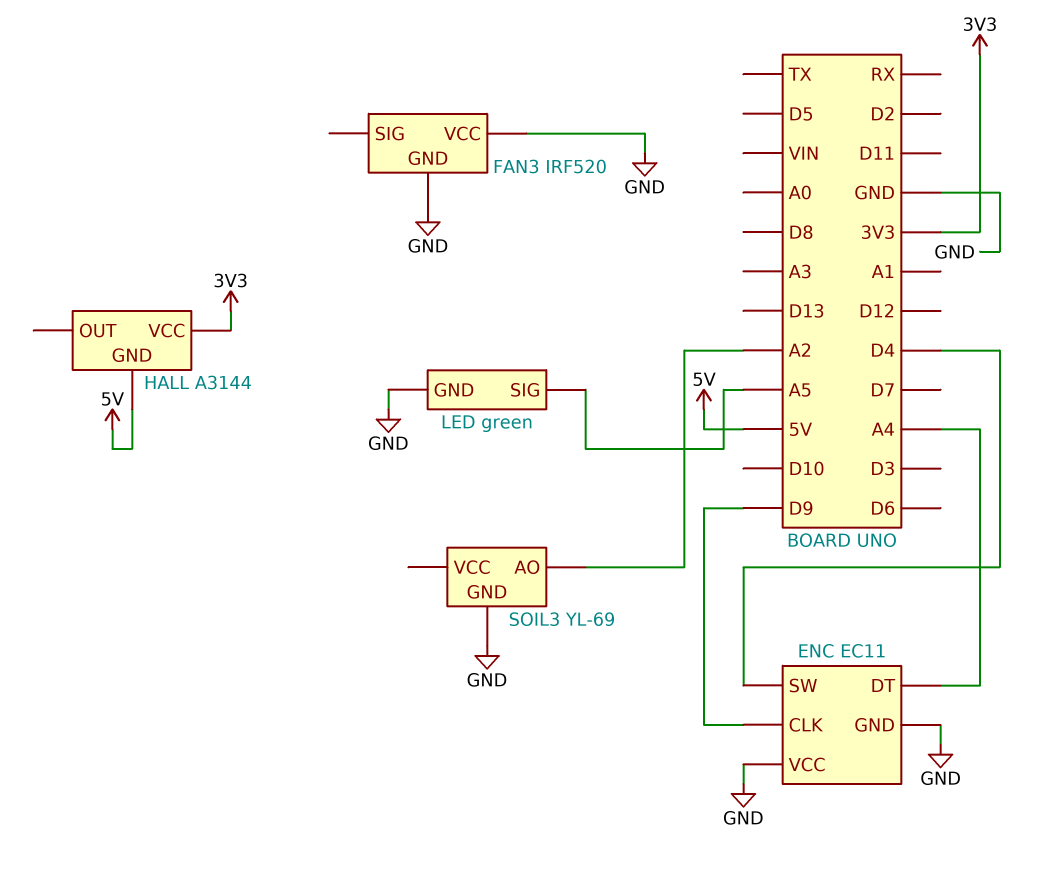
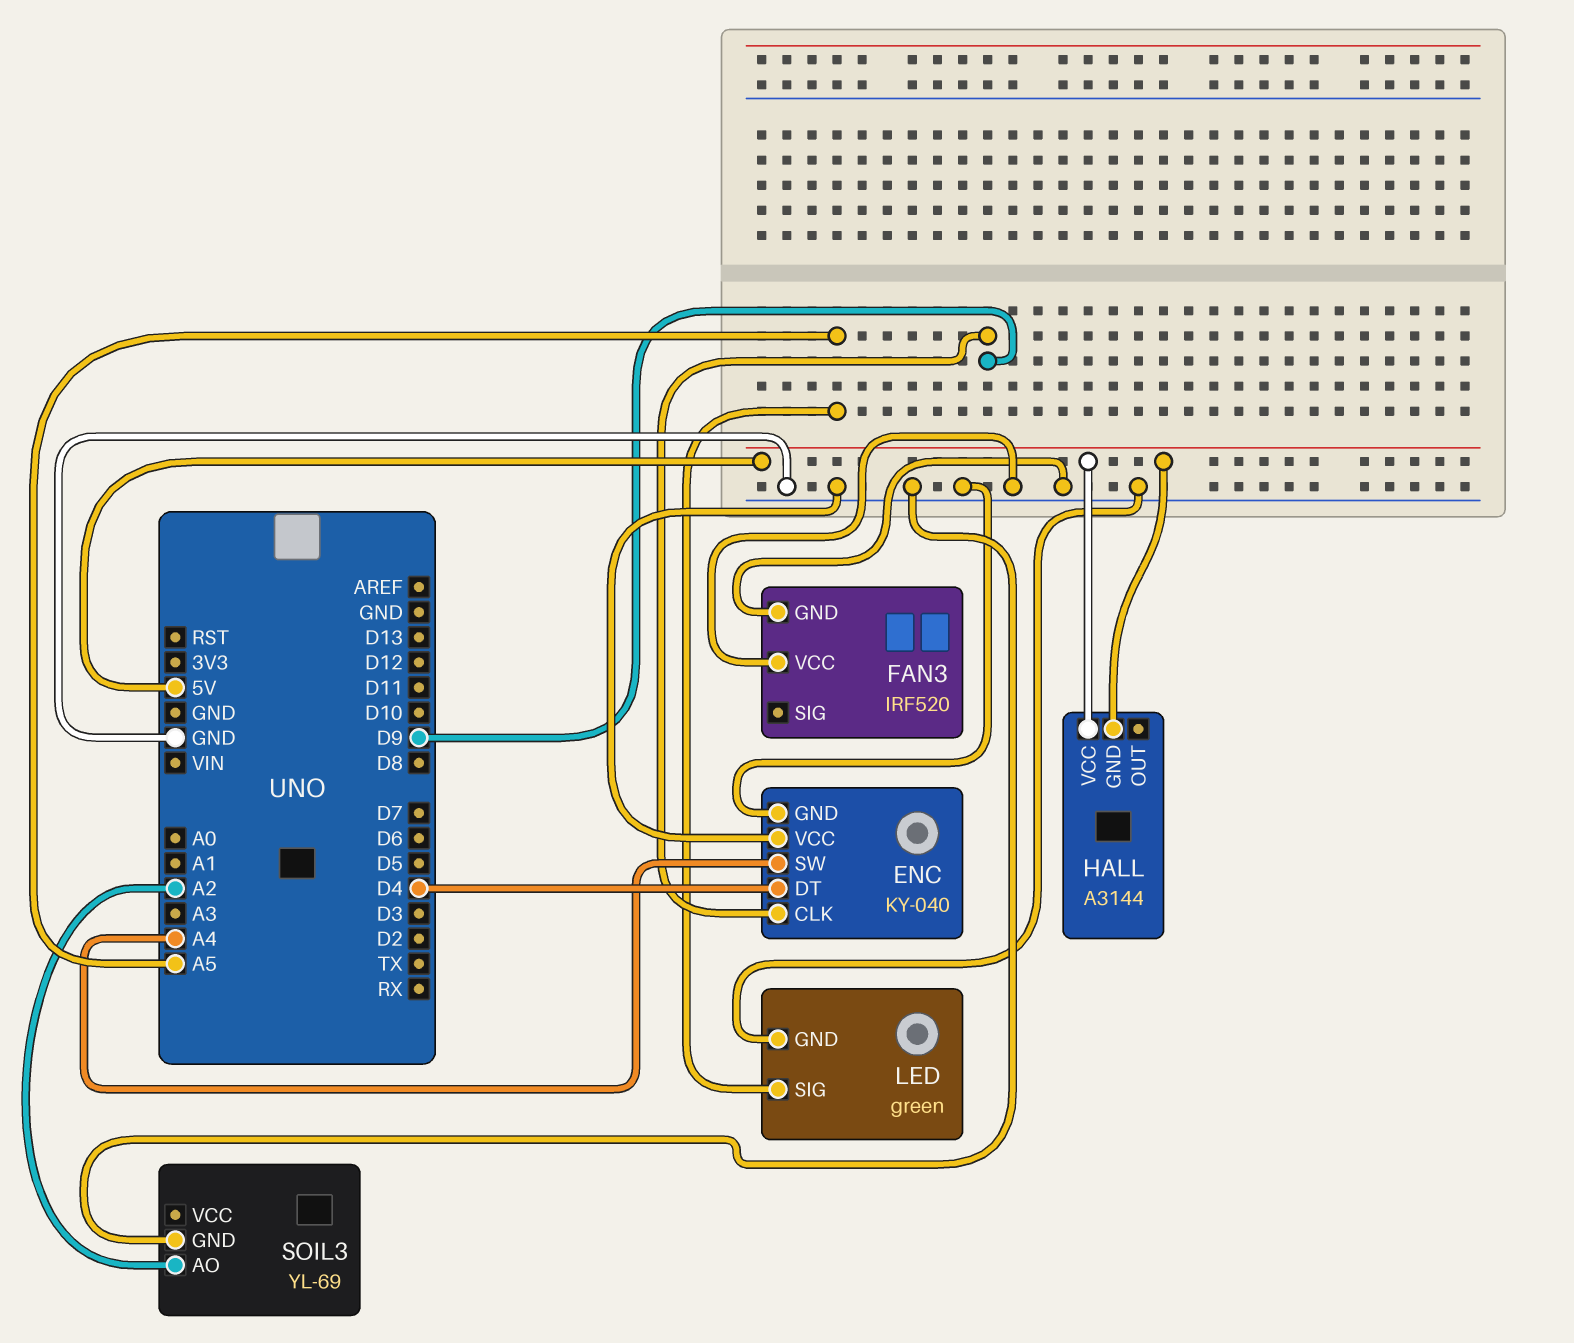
ENC: EC11 -> KY-040
ENC pin DT: A4 -> D4
ENC pin SW: D4 -> A4
HALL pin VCC: 3V3 -> 5V

